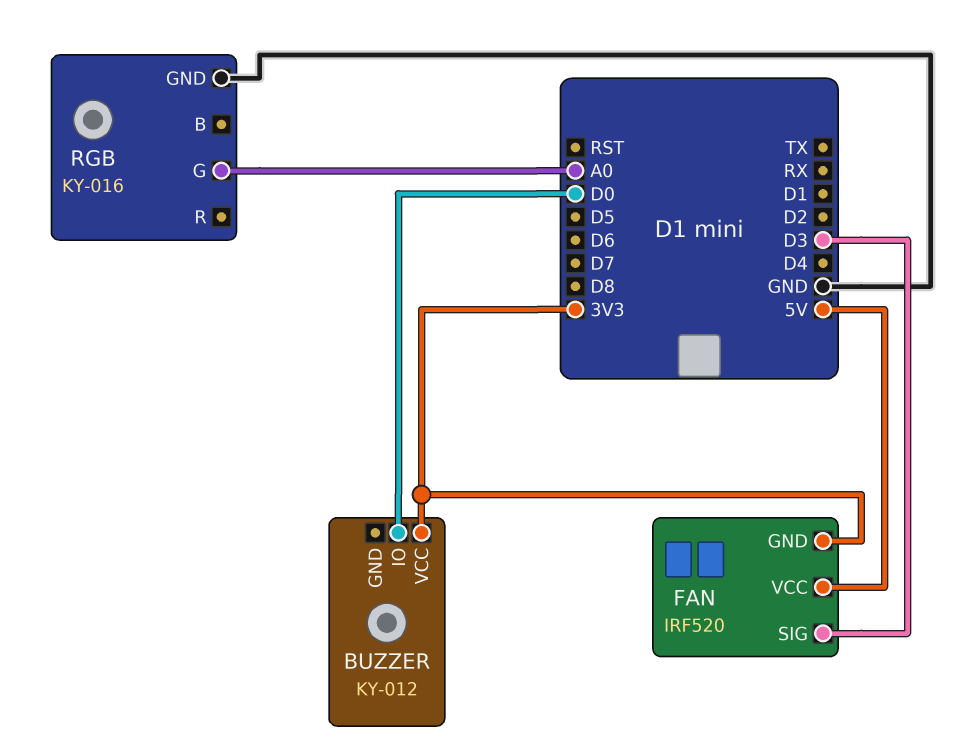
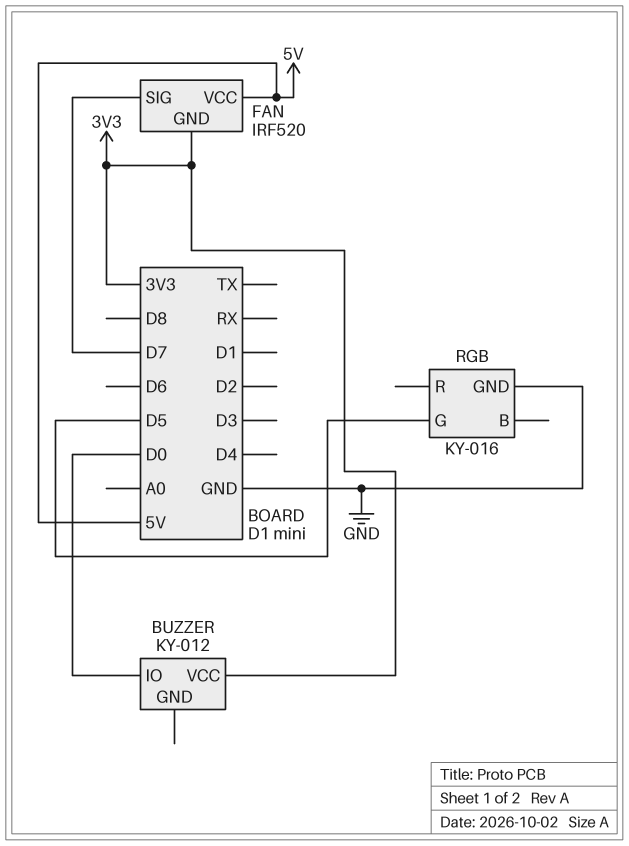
FAN pin SIG: D3 -> D7
RGB pin G: A0 -> D5

